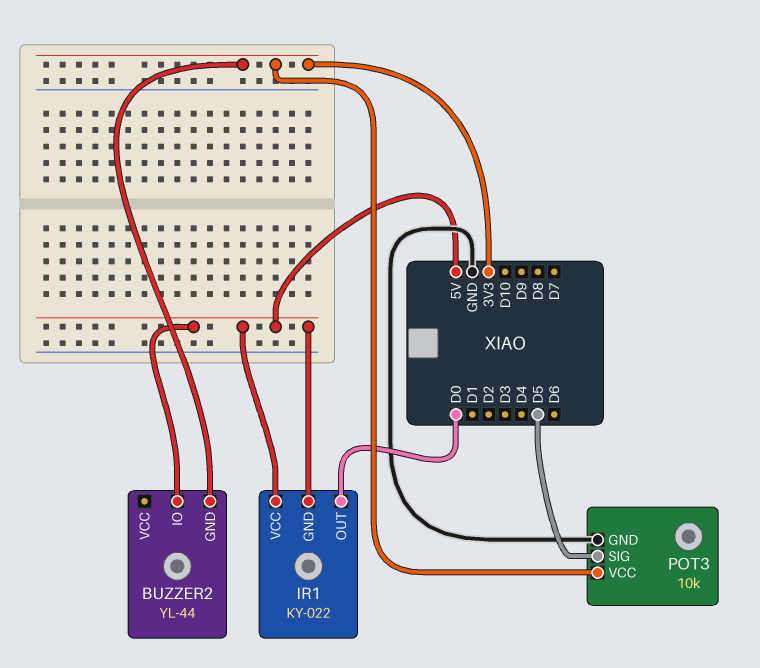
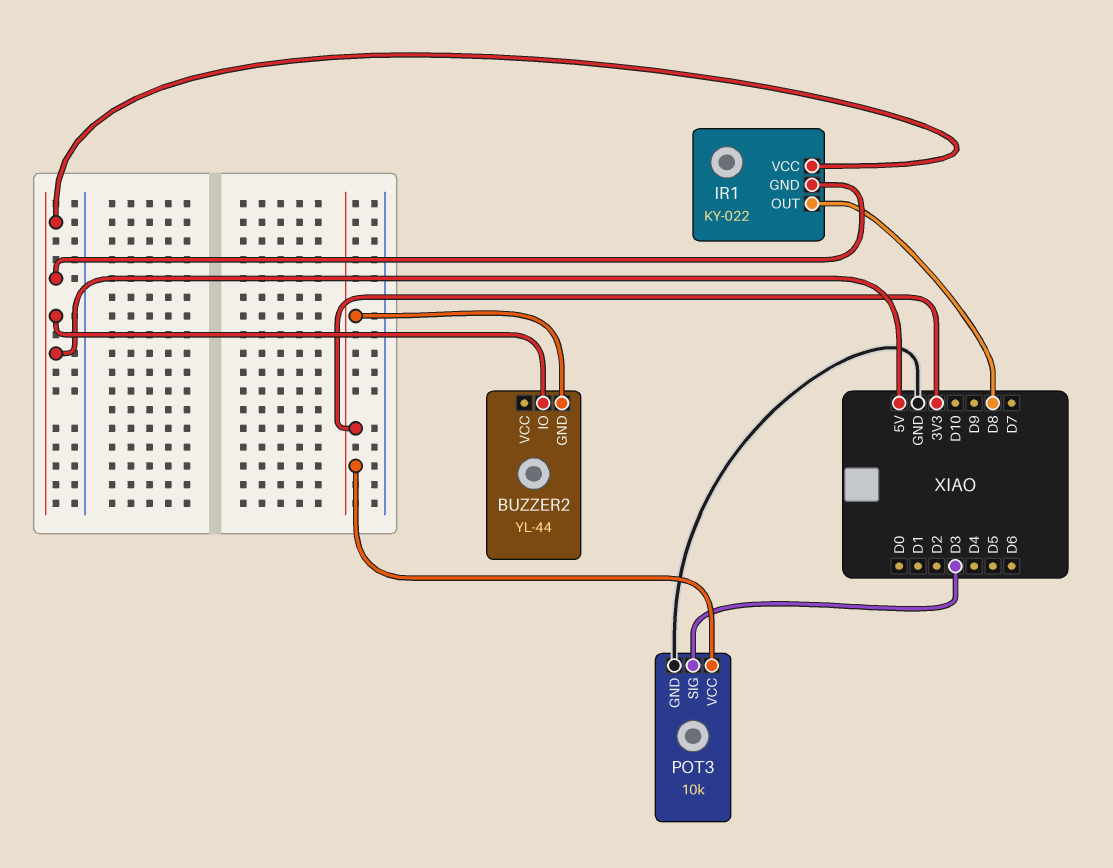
IR1 pin OUT: D0 -> D8
POT3 pin SIG: D5 -> D3

